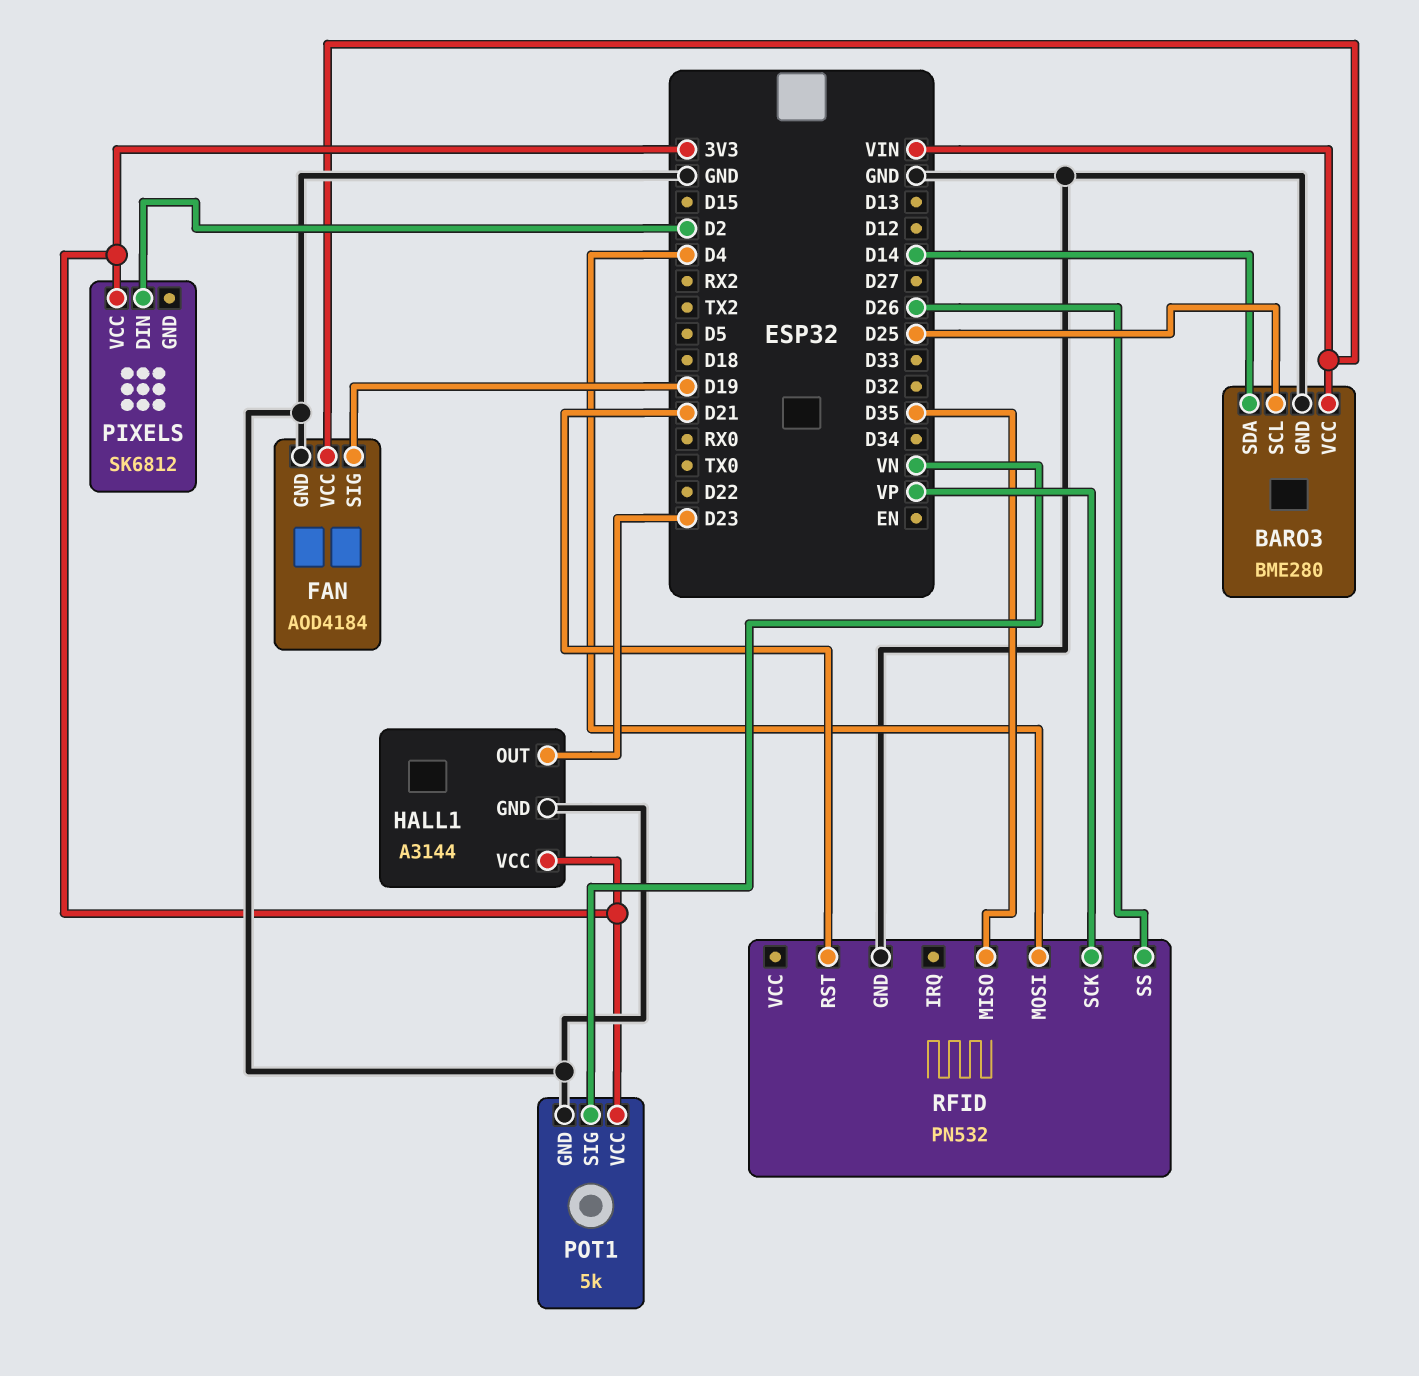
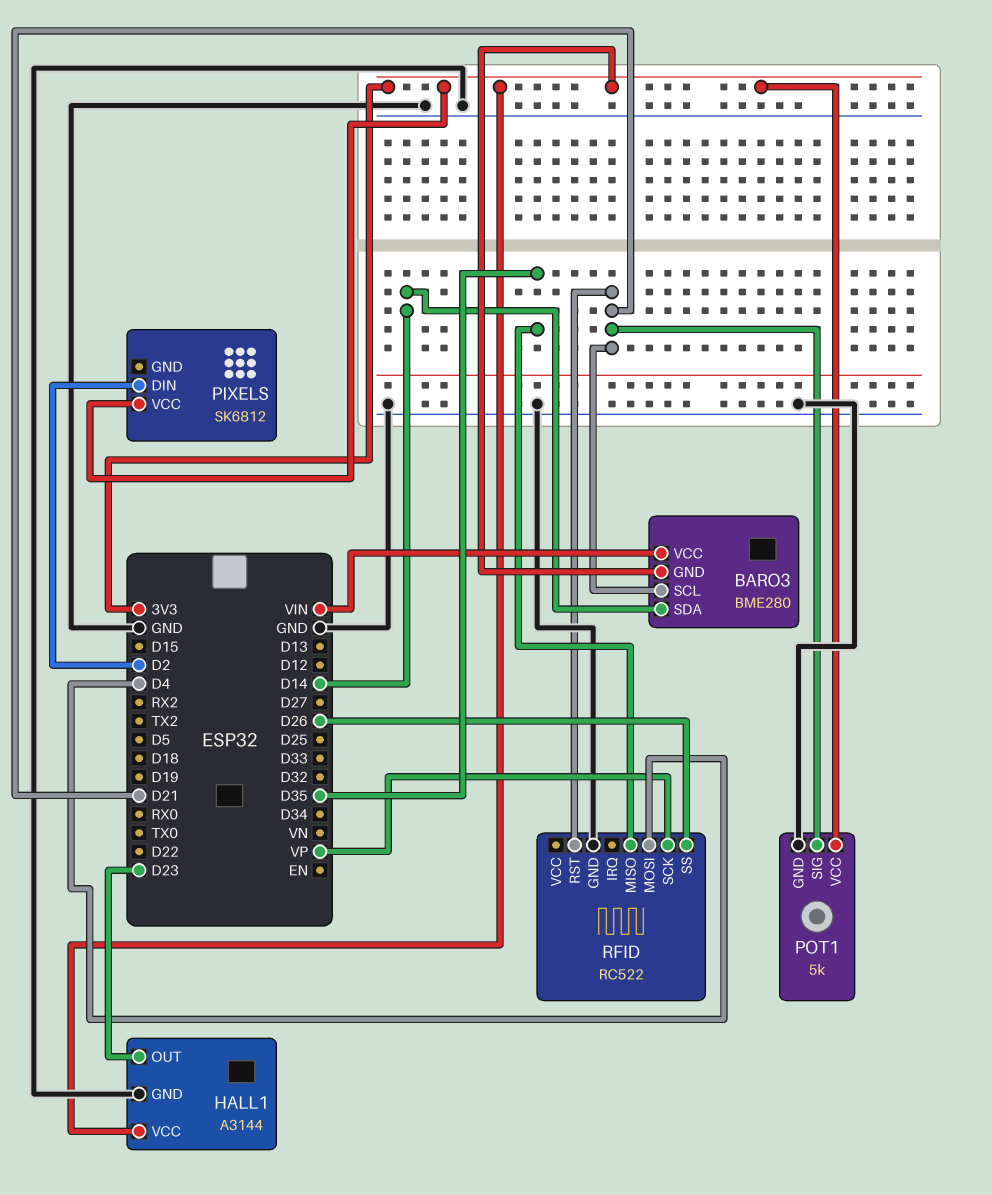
BARO3 pin GND: GND -> 3V3
BARO3 pin SCL: D25 -> D21
FAN: AOD4184 -> none
FAN pin GND: GND -> none
FAN pin SIG: D19 -> none
FAN pin VCC: VIN -> none
POT1 pin SIG: VN -> D21
RFID: PN532 -> RC522

